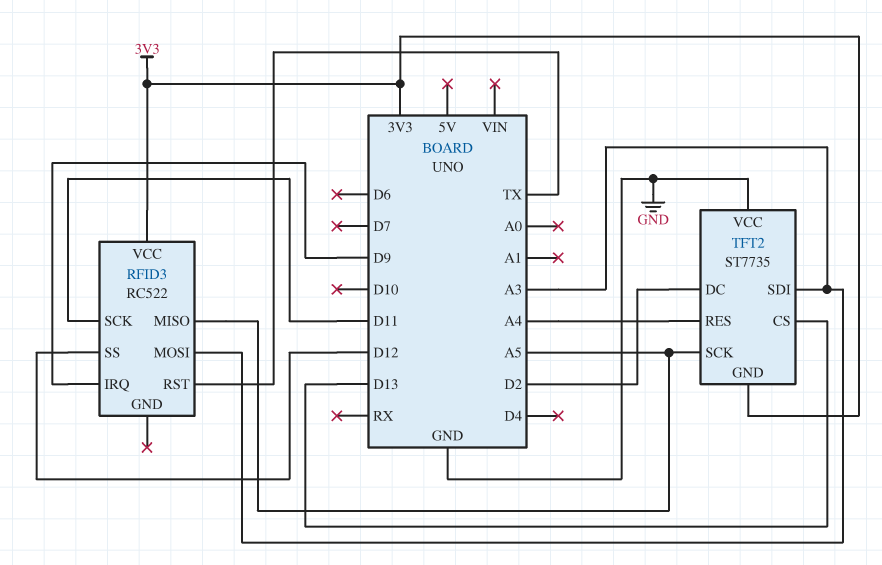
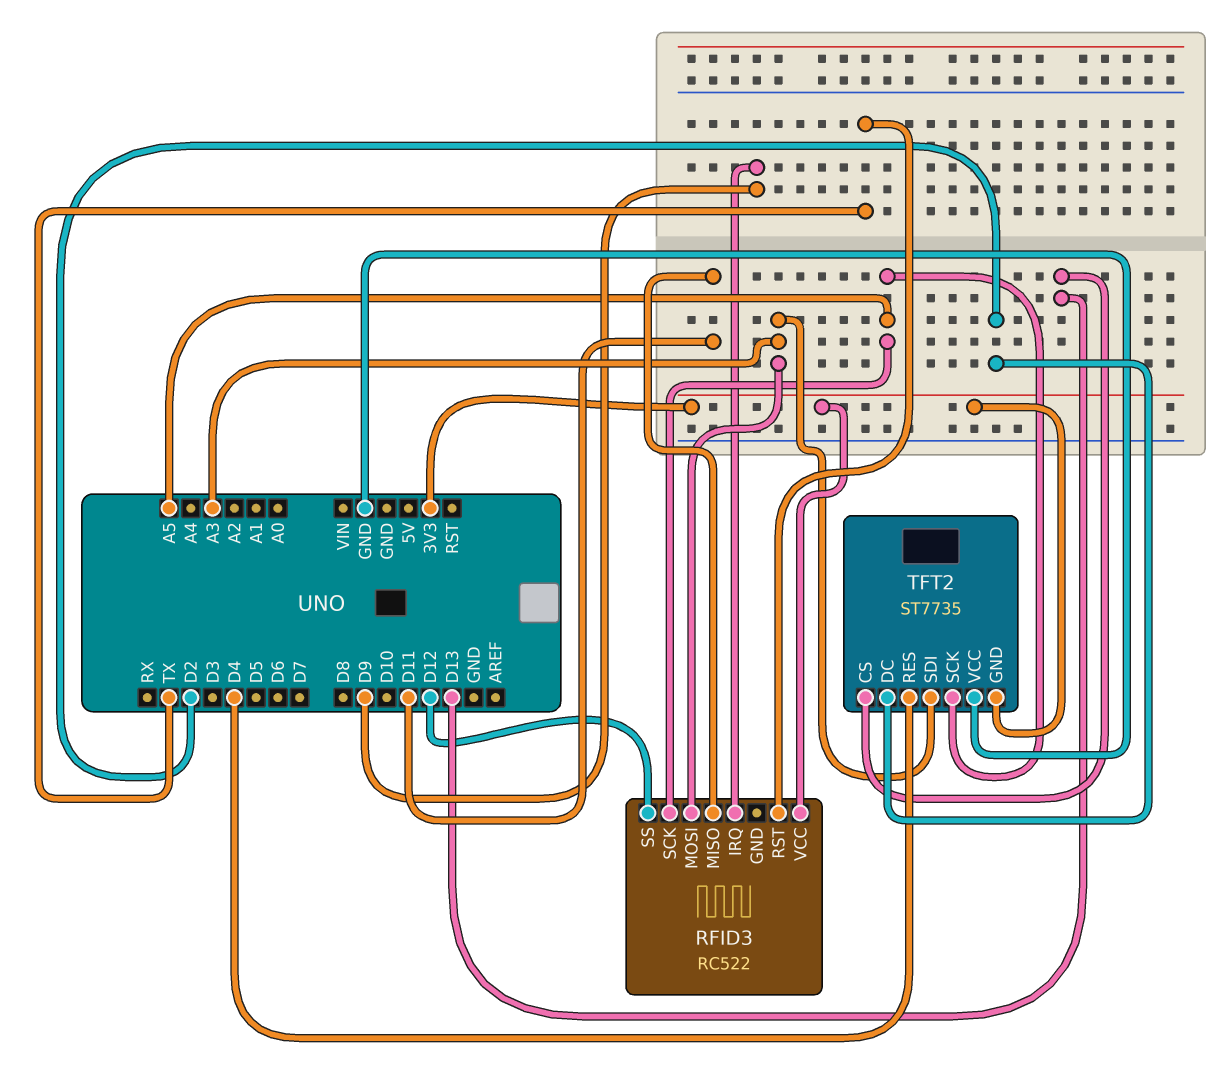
RFID3 pin MISO: A5 -> D11
RFID3 pin SCK: D11 -> A5
TFT2 pin RES: A4 -> D4

